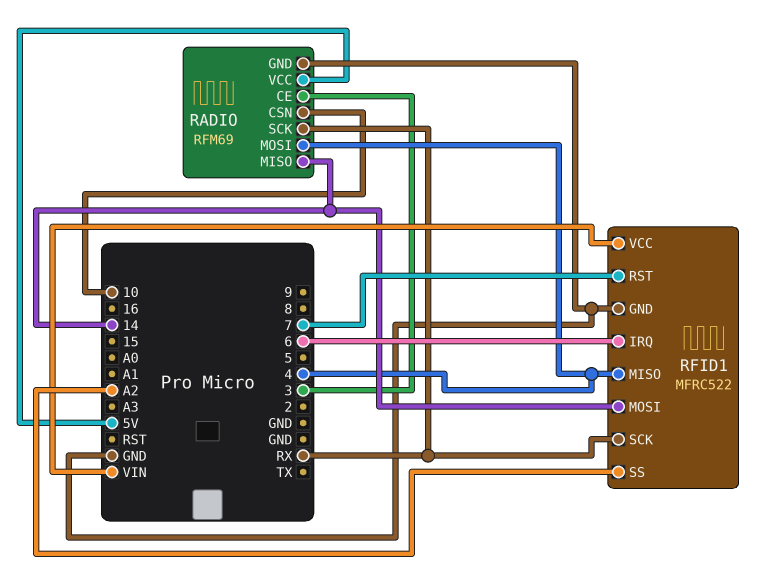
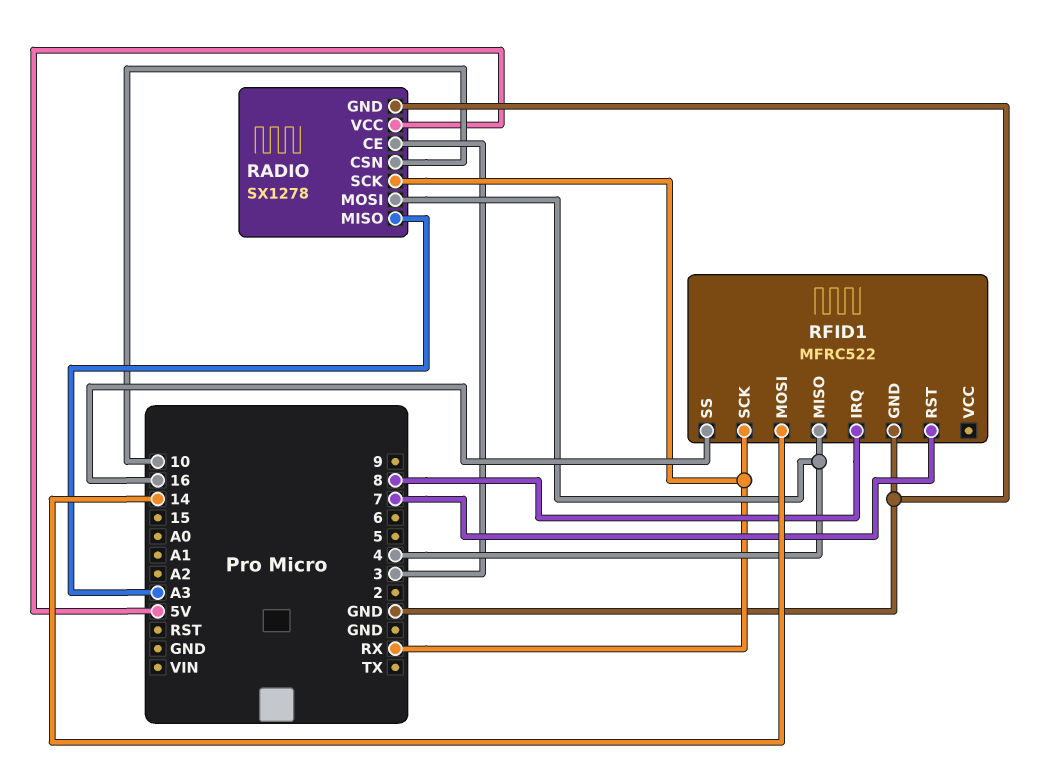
RADIO: RFM69 -> SX1278
RADIO pin MISO: 14 -> A3
RFID1 pin IRQ: 6 -> 8
RFID1 pin SS: A2 -> 16
RFID1 pin VCC: VIN -> none

